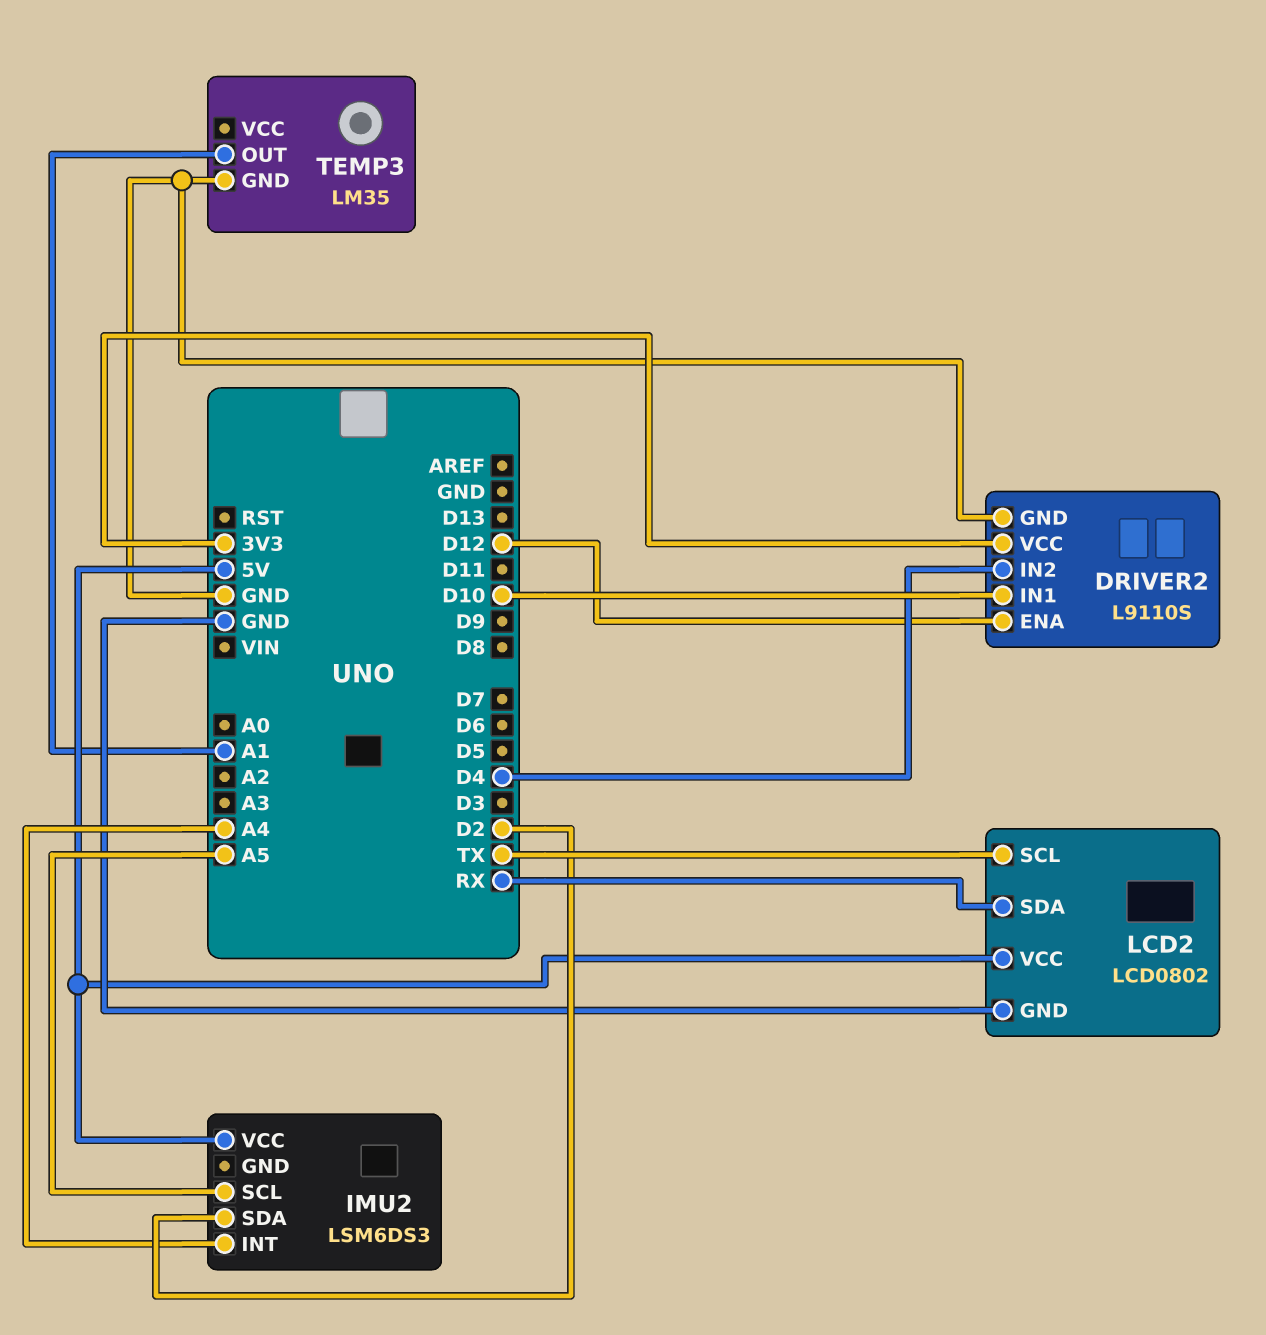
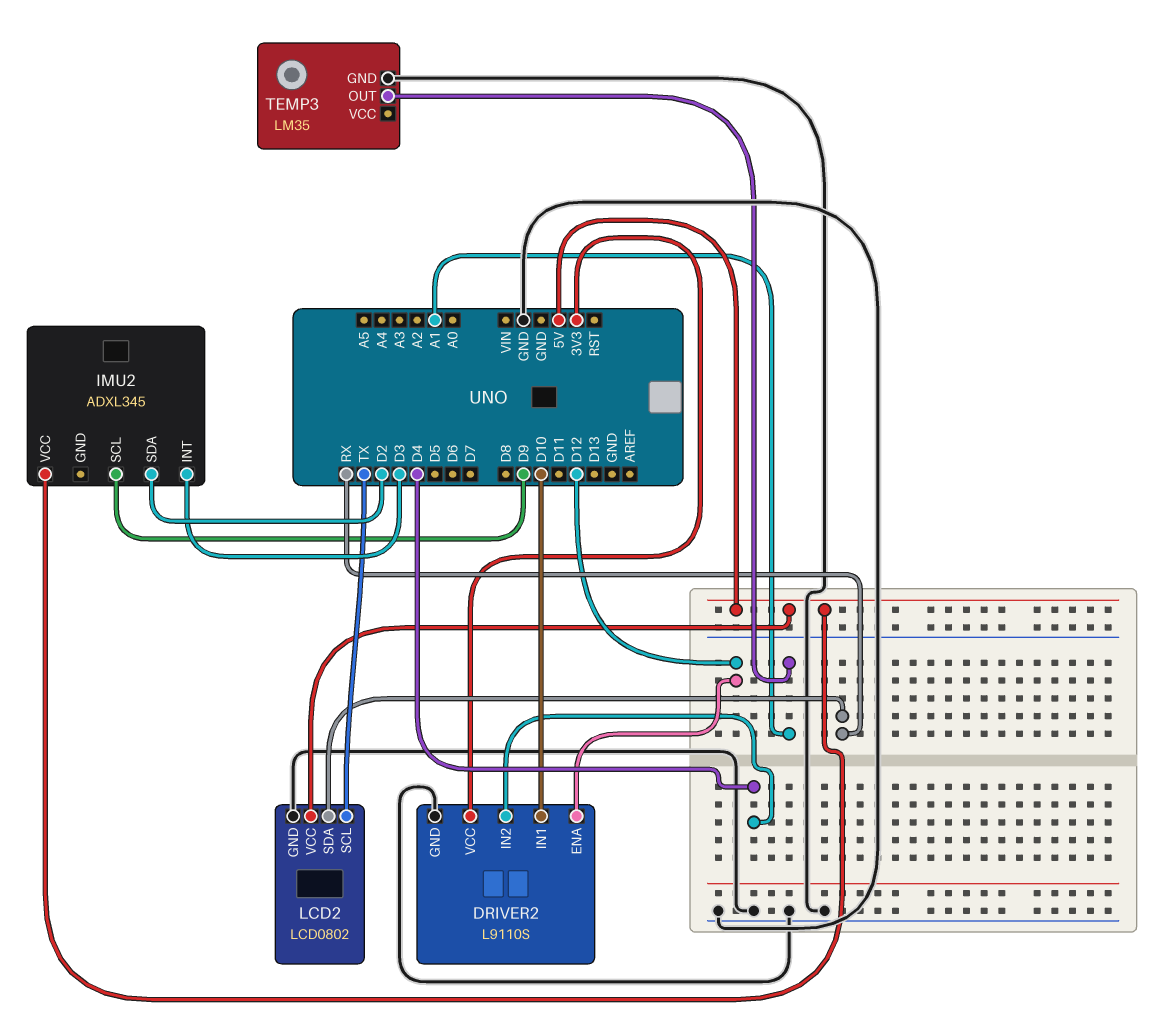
IMU2: LSM6DS3 -> ADXL345
IMU2 pin INT: A4 -> D3
IMU2 pin SCL: A5 -> D9

